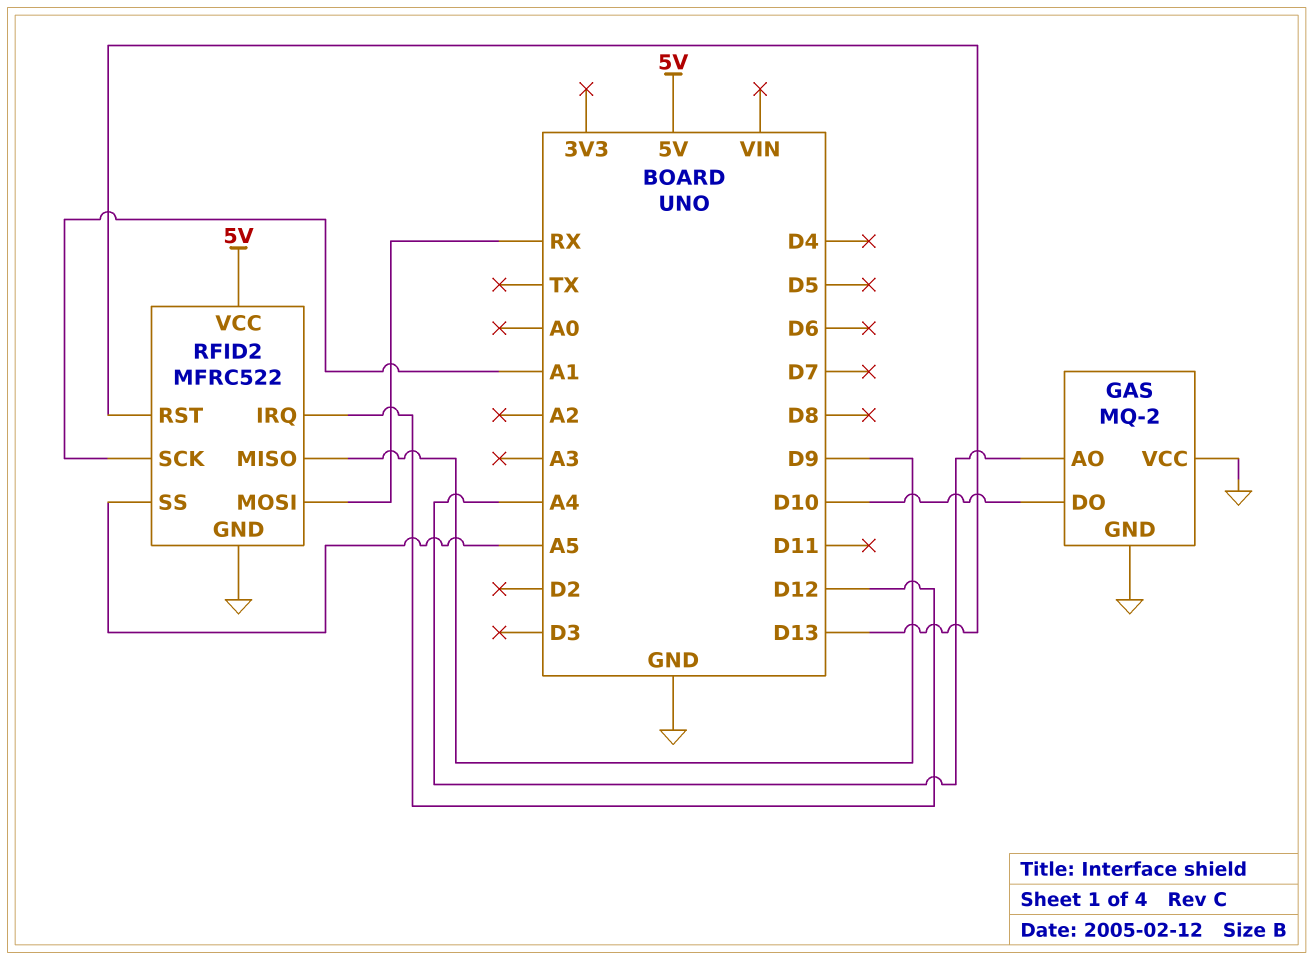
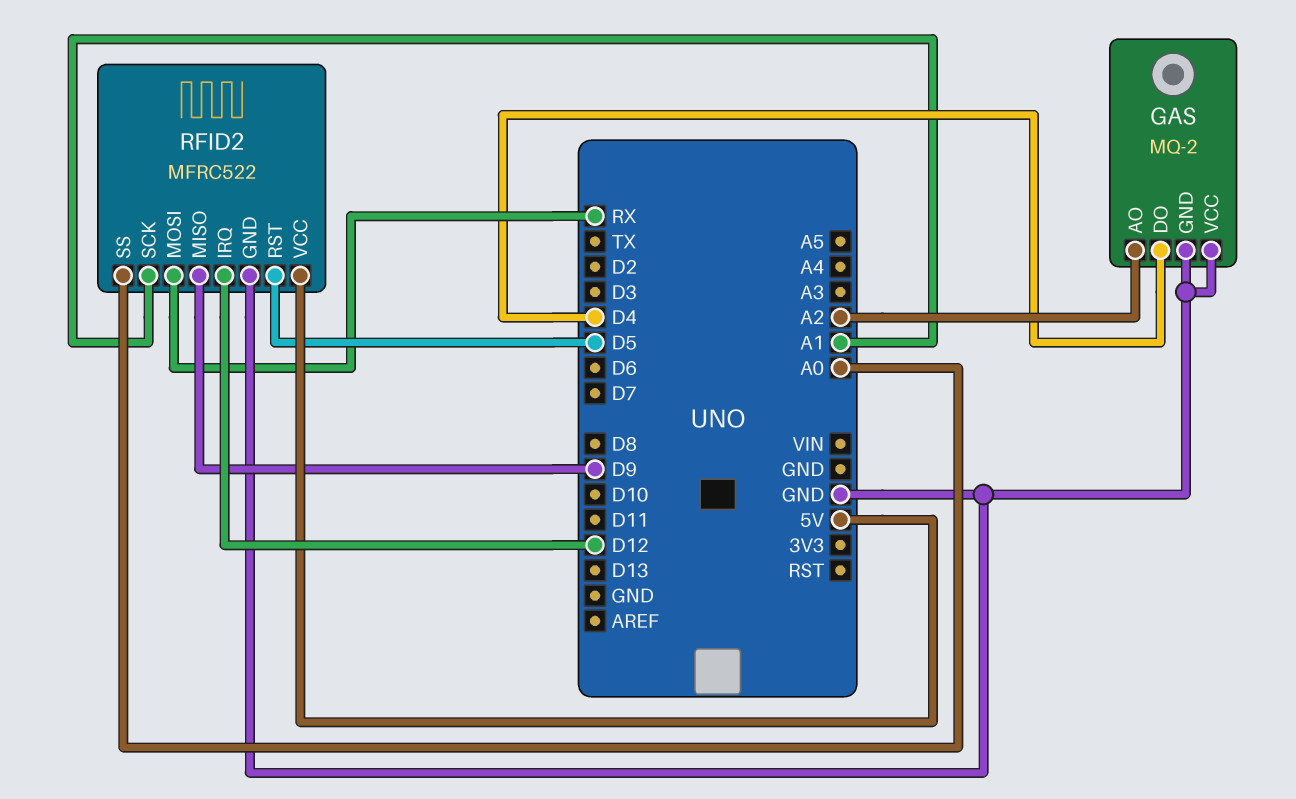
GAS pin AO: A4 -> A2
GAS pin DO: D10 -> D4
RFID2 pin RST: D13 -> D5
RFID2 pin SS: A5 -> A0

